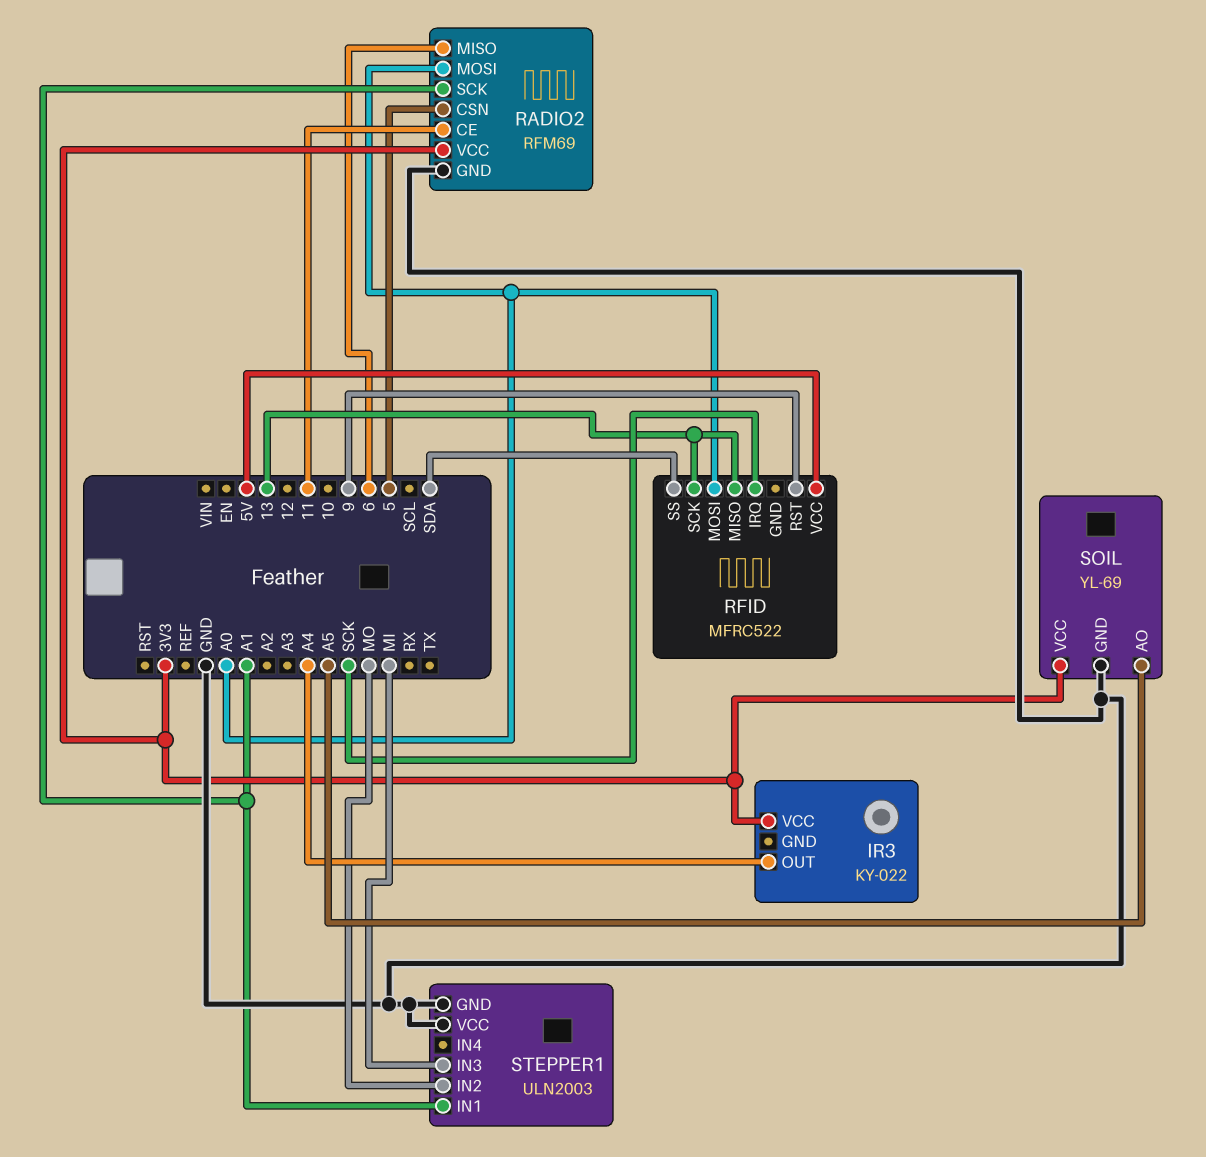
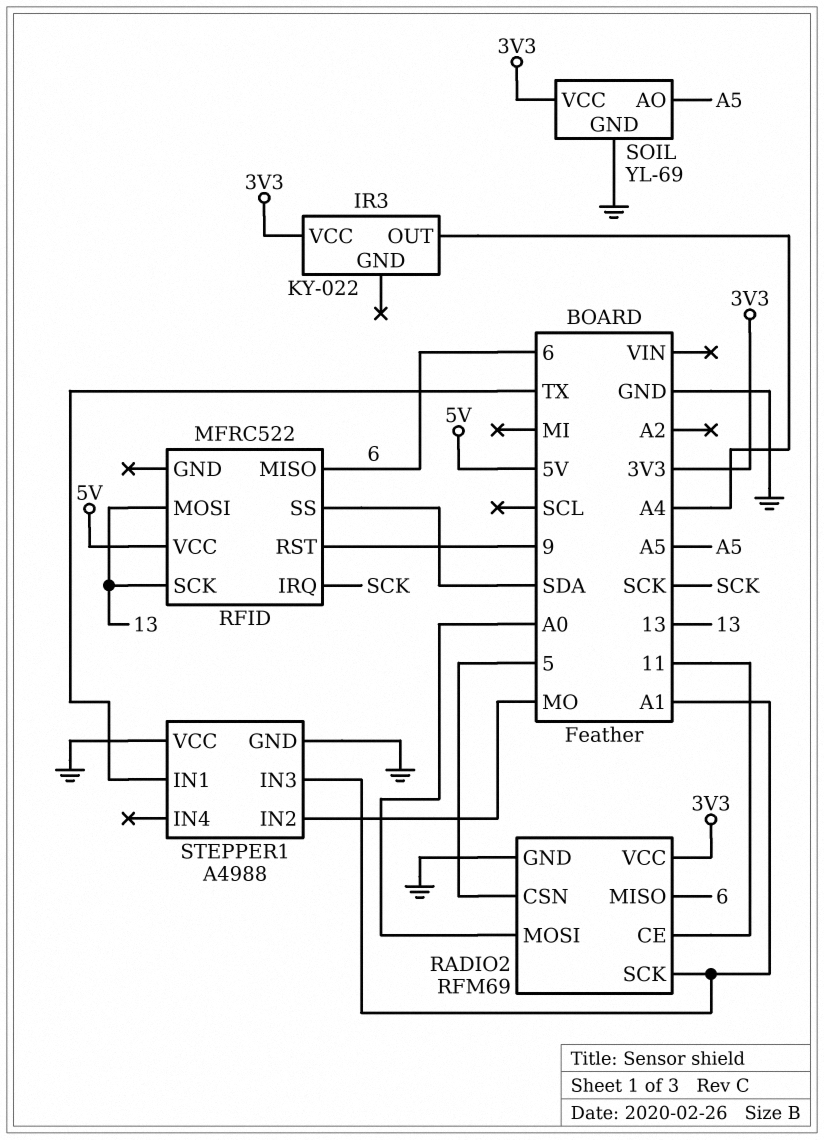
RFID pin MISO: 13 -> 6
RFID pin MOSI: A0 -> 13
STEPPER1: ULN2003 -> A4988
STEPPER1 pin IN1: A1 -> TX
STEPPER1 pin IN3: MI -> A1

